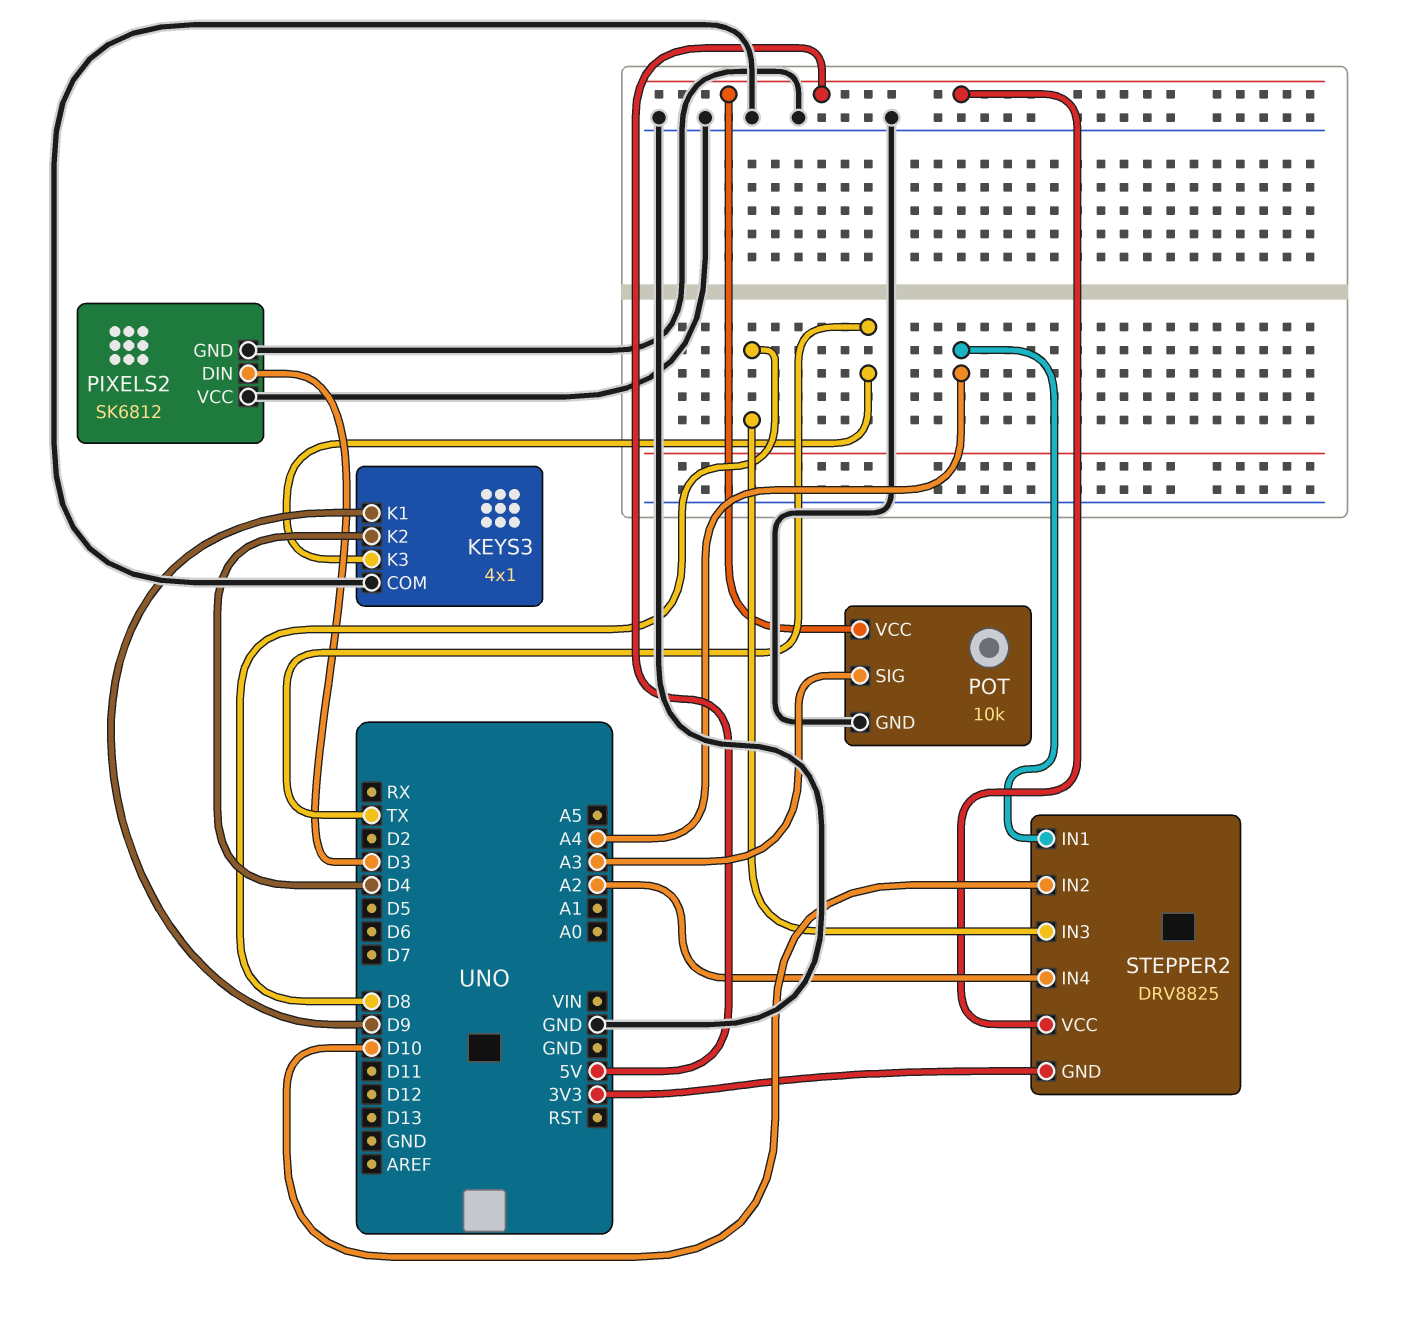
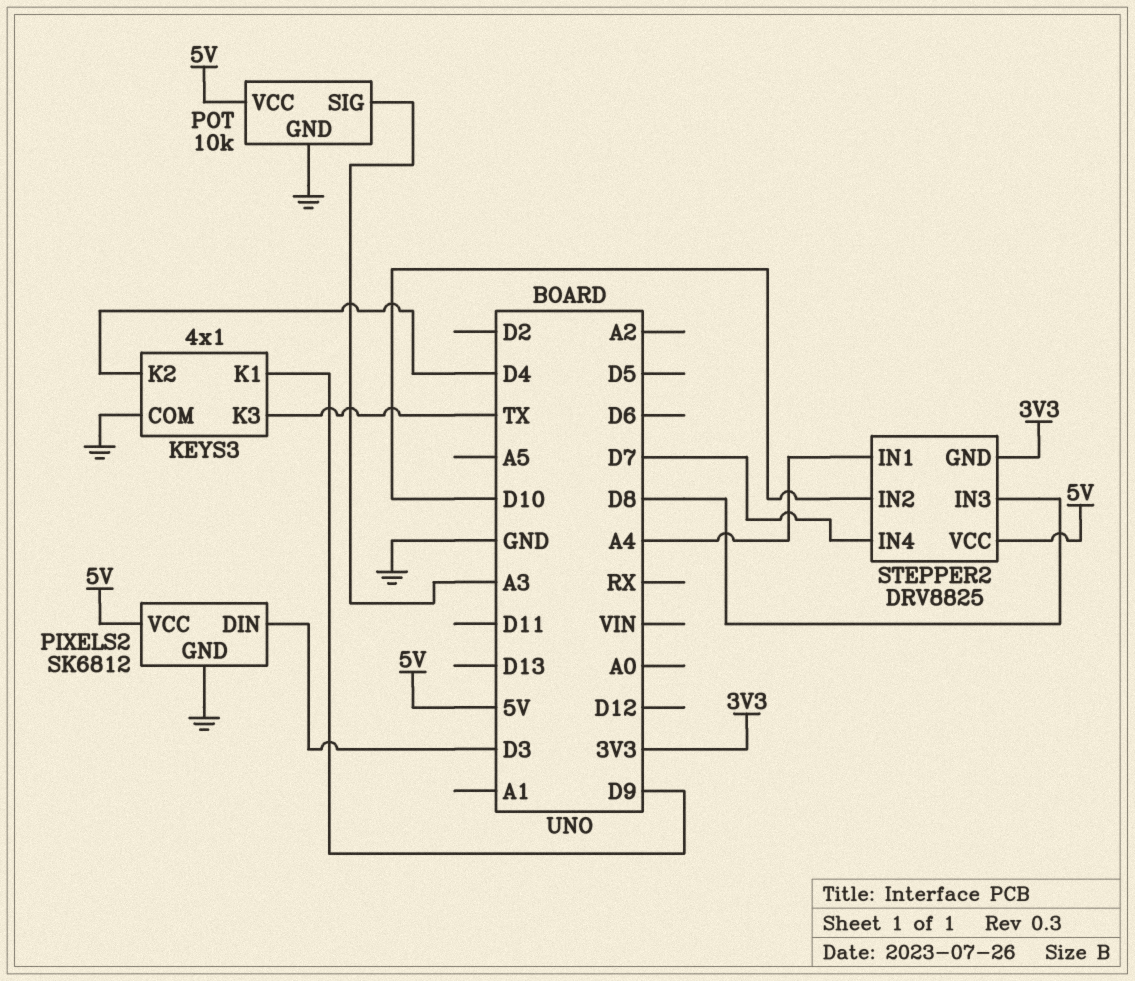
PIXELS2 pin VCC: GND -> 5V
STEPPER2 pin IN4: A2 -> D7

